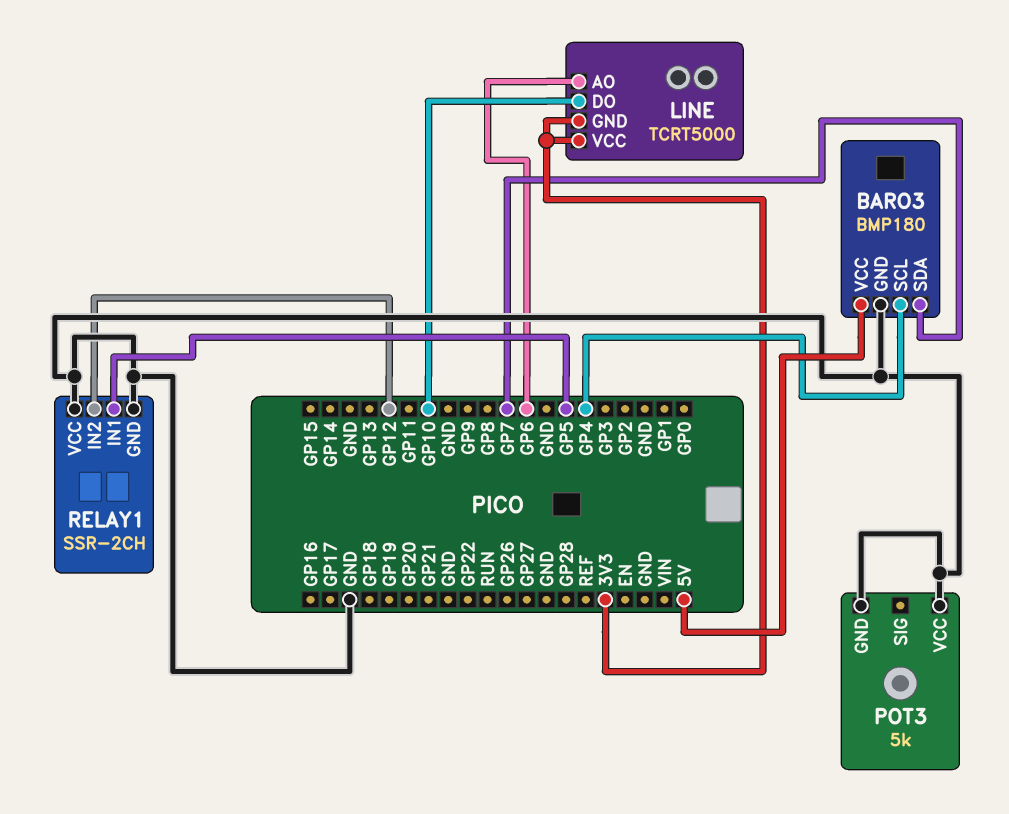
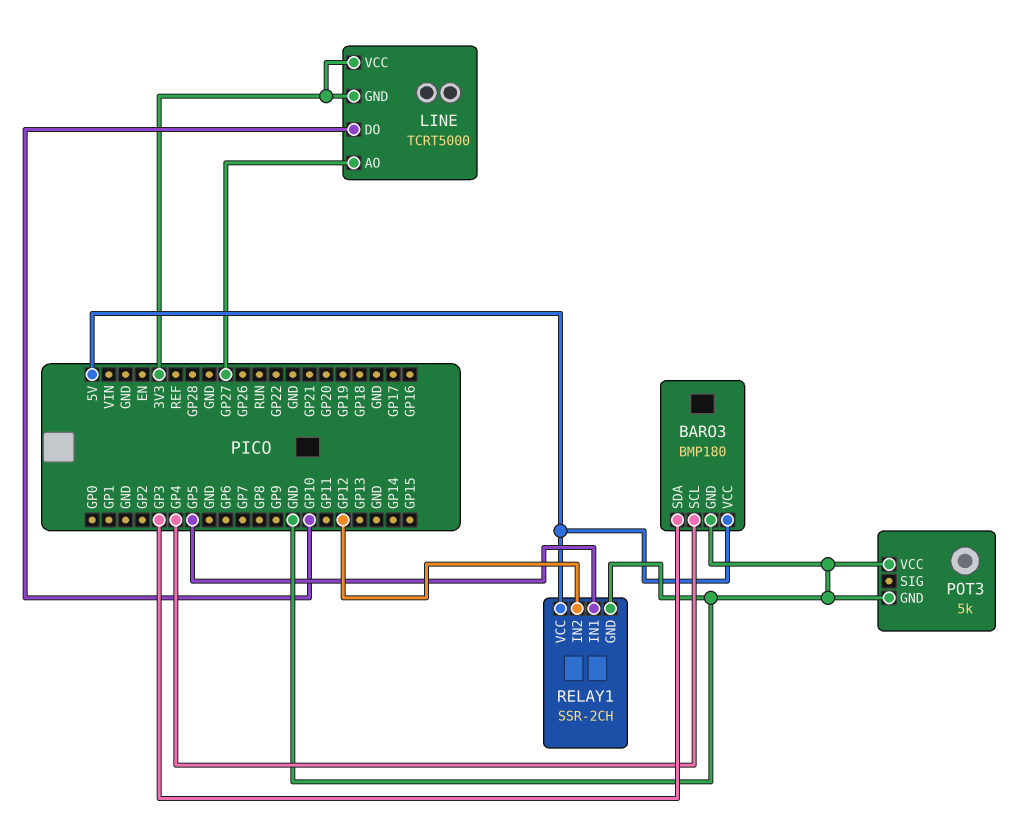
BARO3 pin SDA: GP7 -> GP3
LINE pin AO: GP6 -> GP27
RELAY1 pin VCC: GND -> 5V

